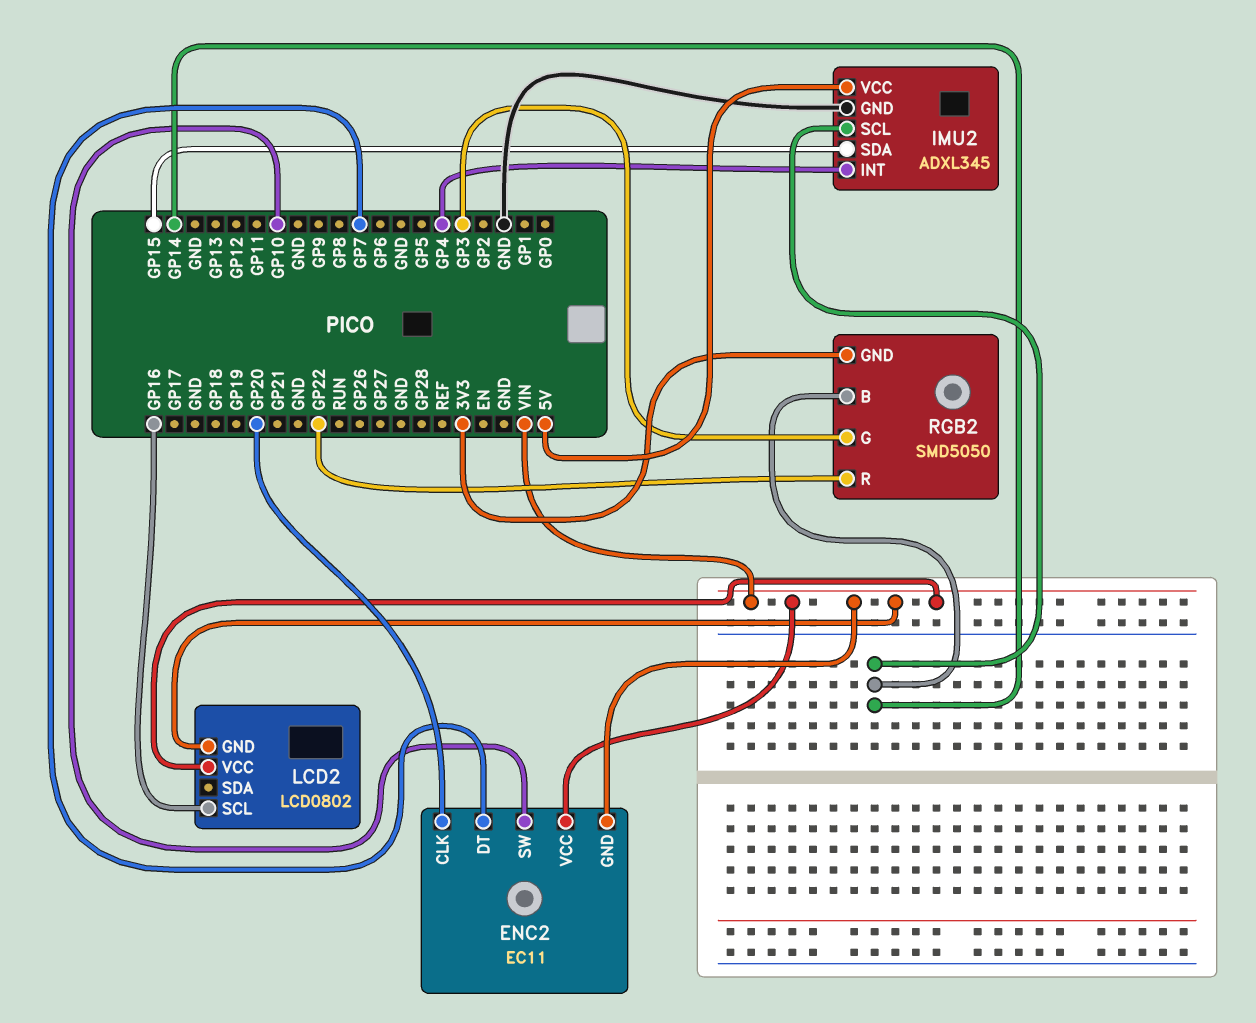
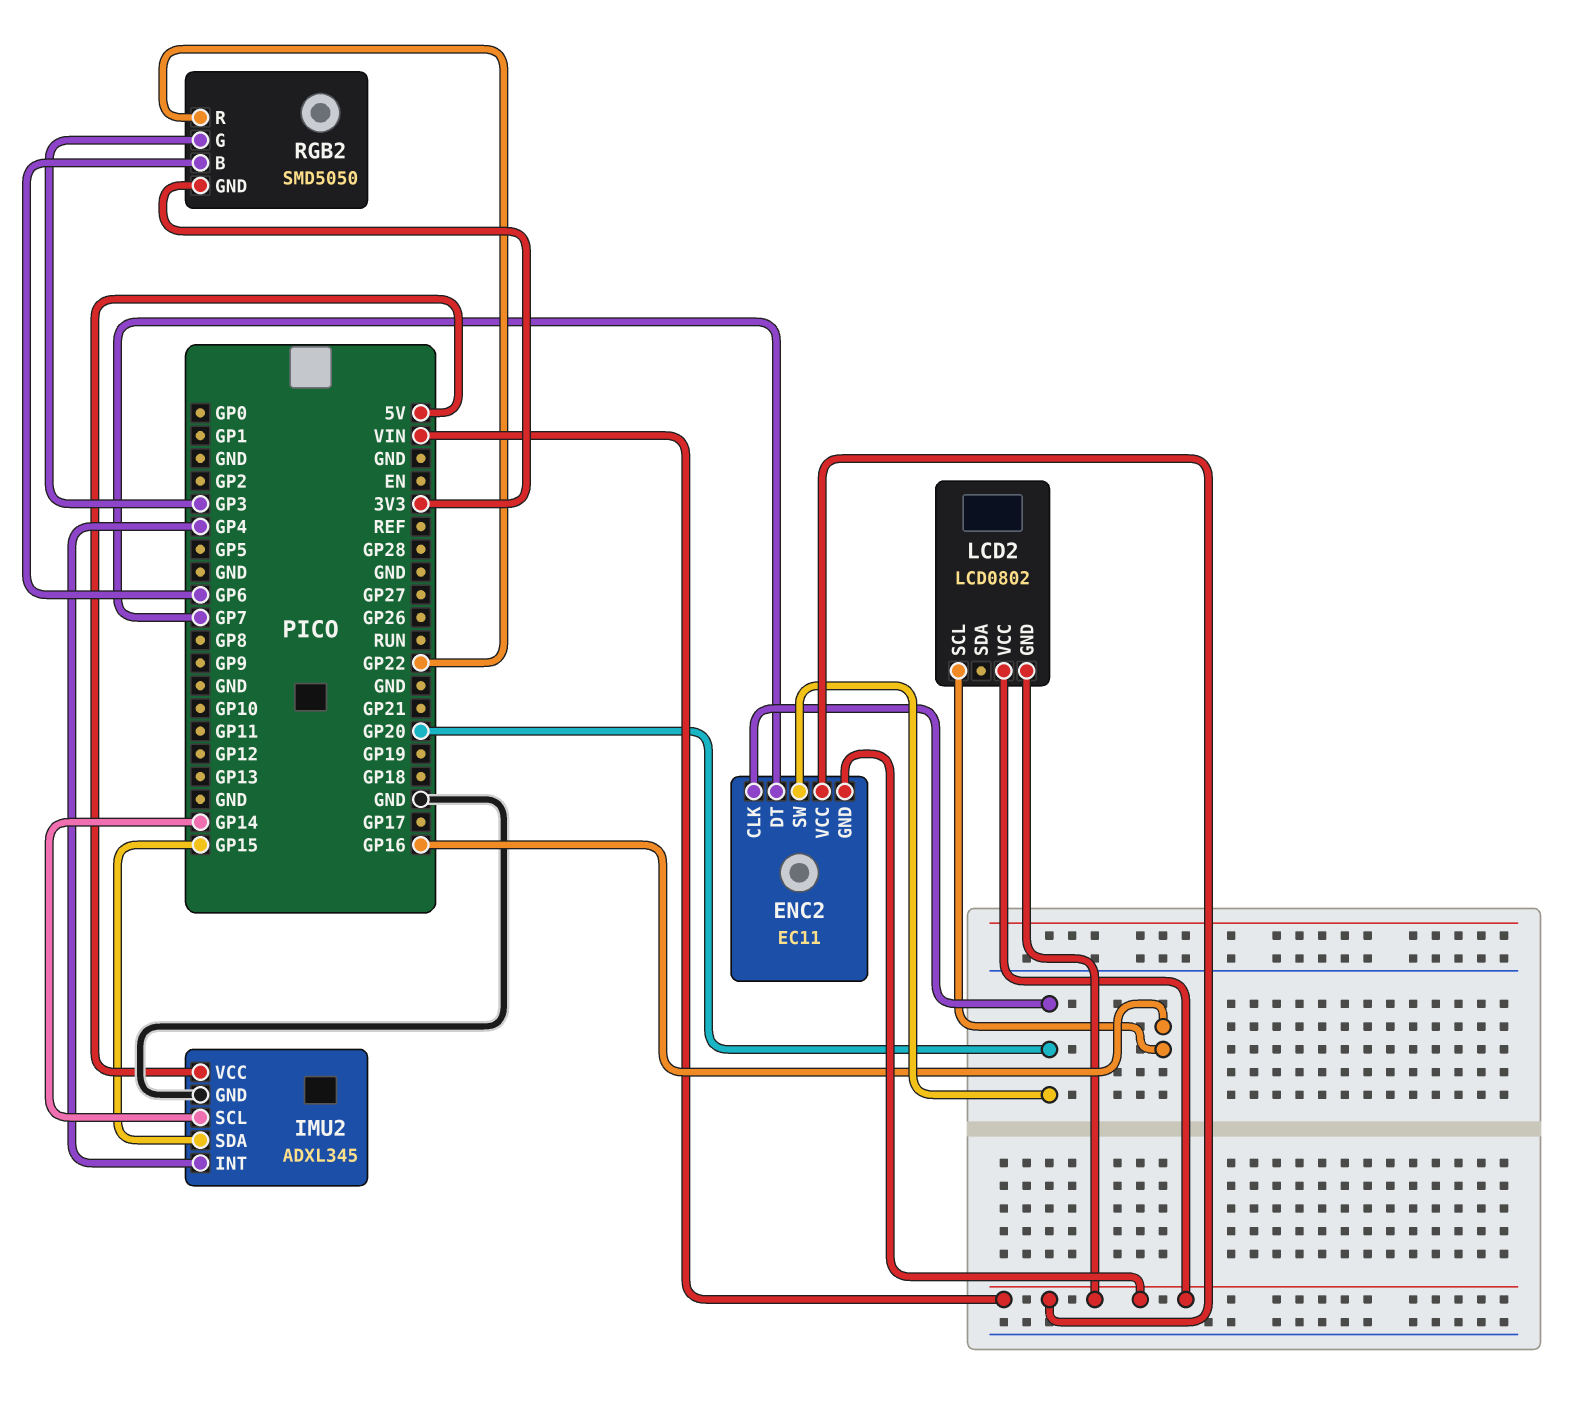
ENC2 pin SW: GP10 -> GP20
RGB2 pin B: GP14 -> GP6

